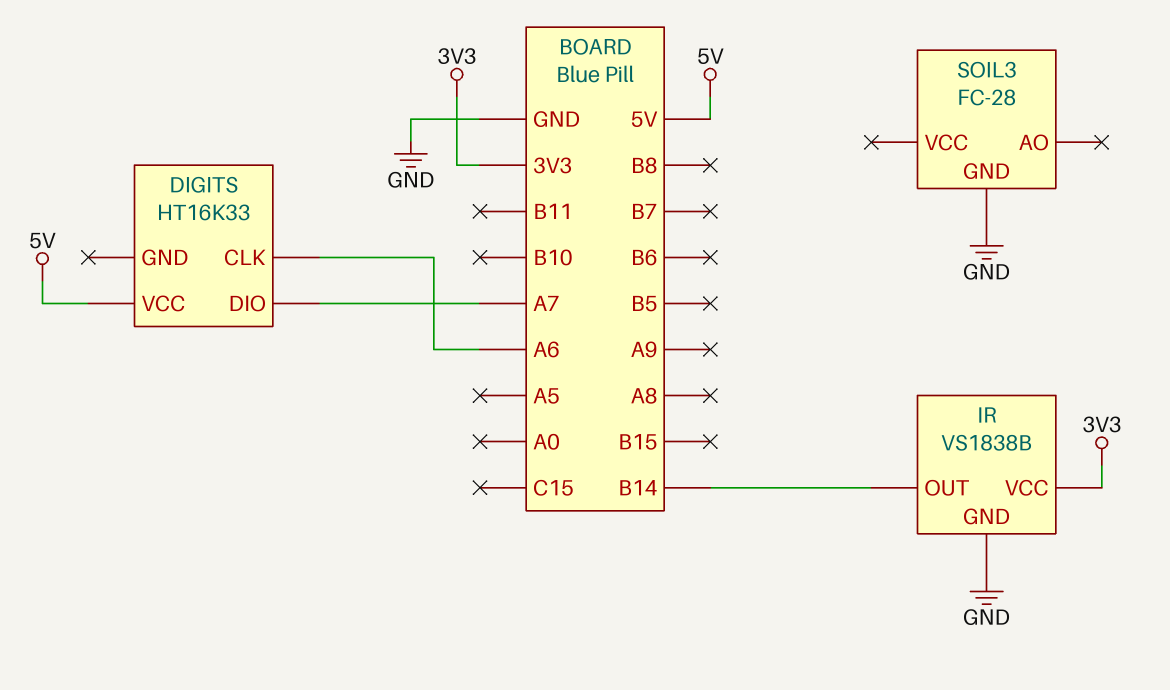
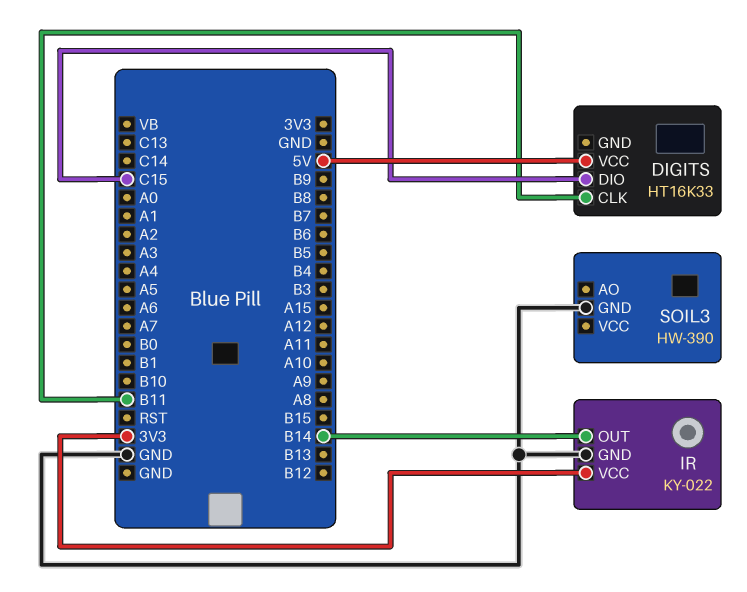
DIGITS pin CLK: A6 -> B11
DIGITS pin DIO: A7 -> C15
IR: VS1838B -> KY-022
SOIL3: FC-28 -> HW-390

